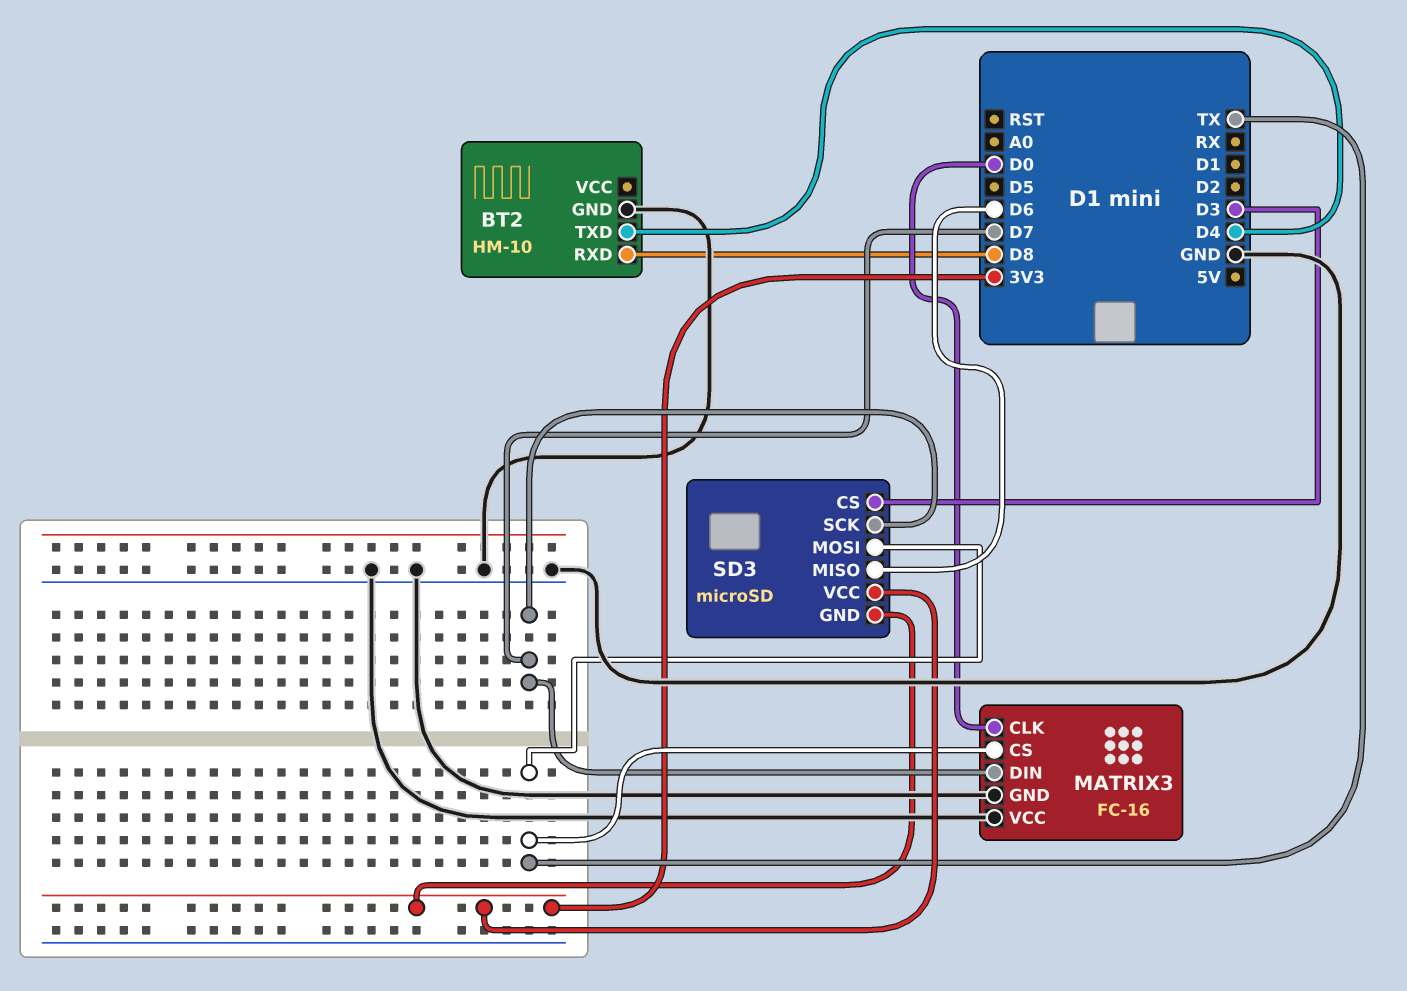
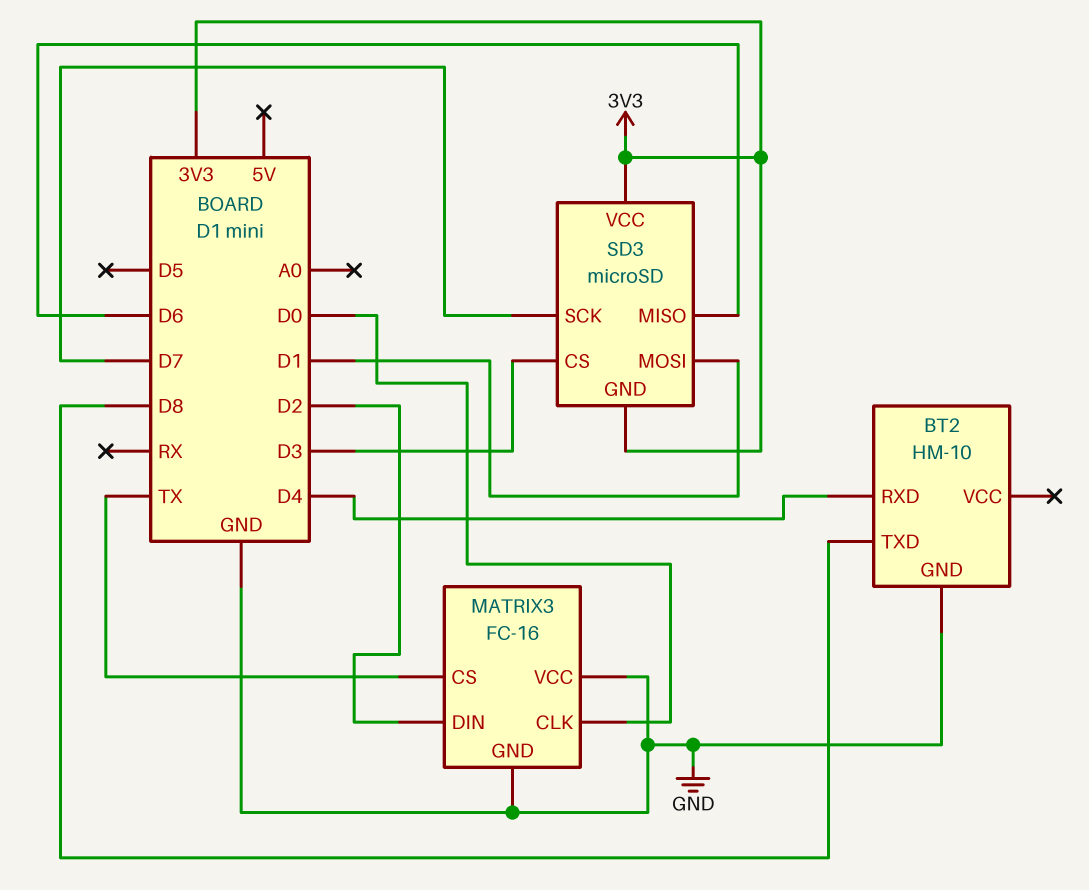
BT2 pin RXD: D8 -> D4
BT2 pin TXD: D4 -> D8
MATRIX3 pin DIN: D7 -> D2
SD3 pin MOSI: TX -> D1

